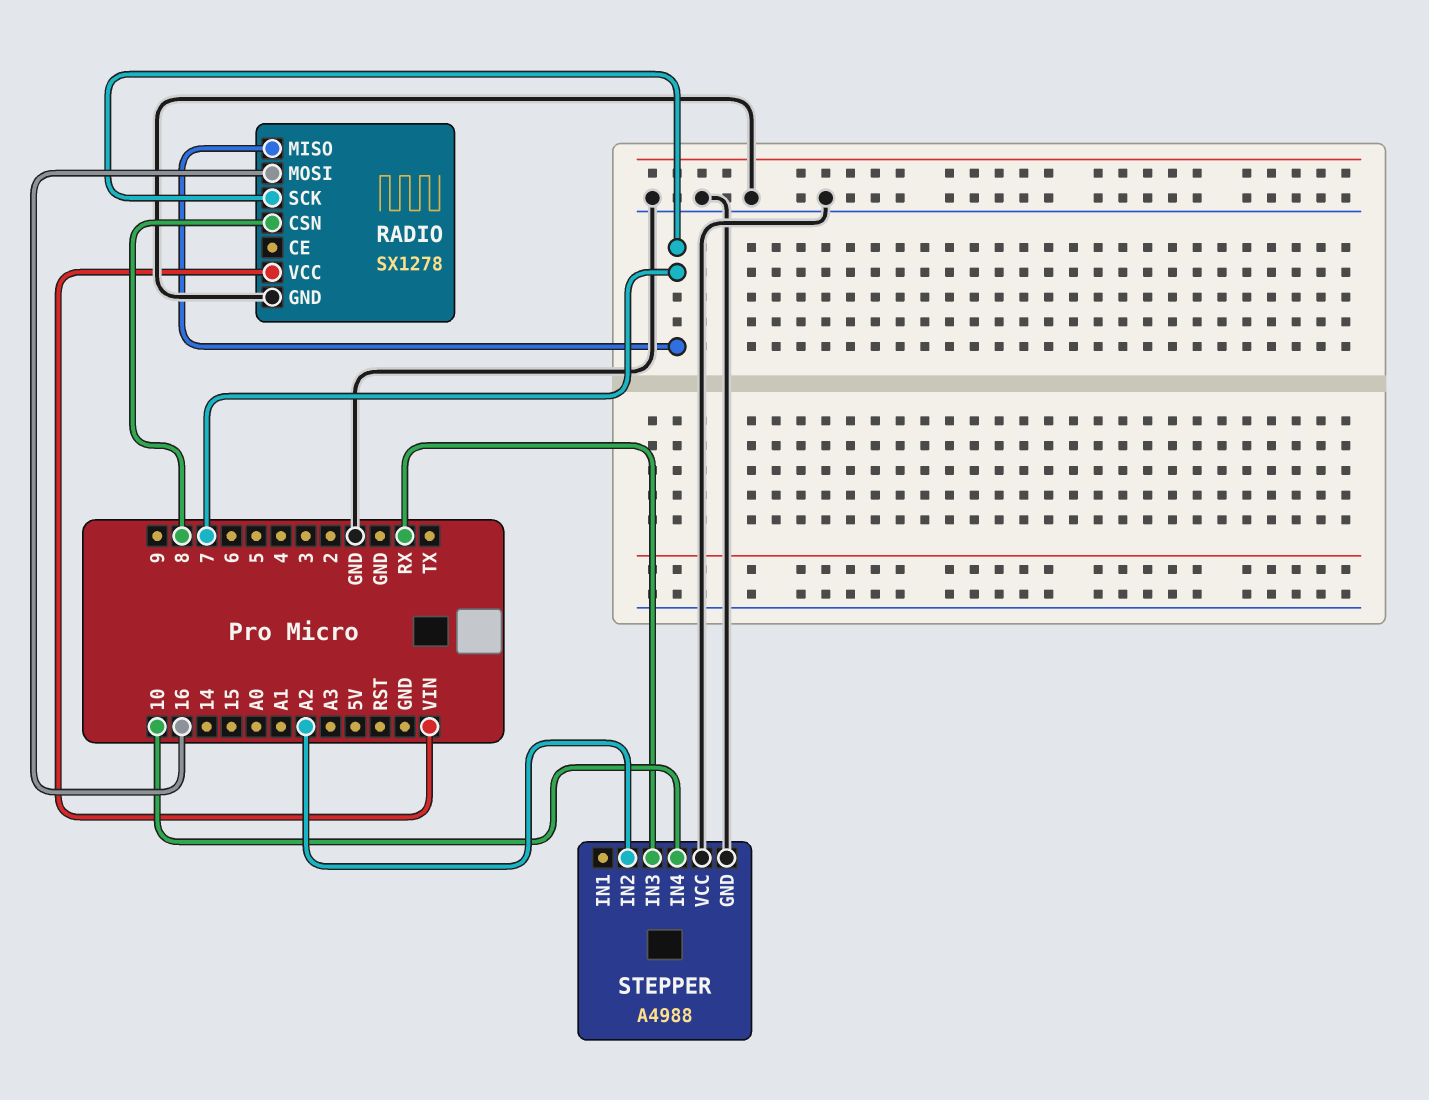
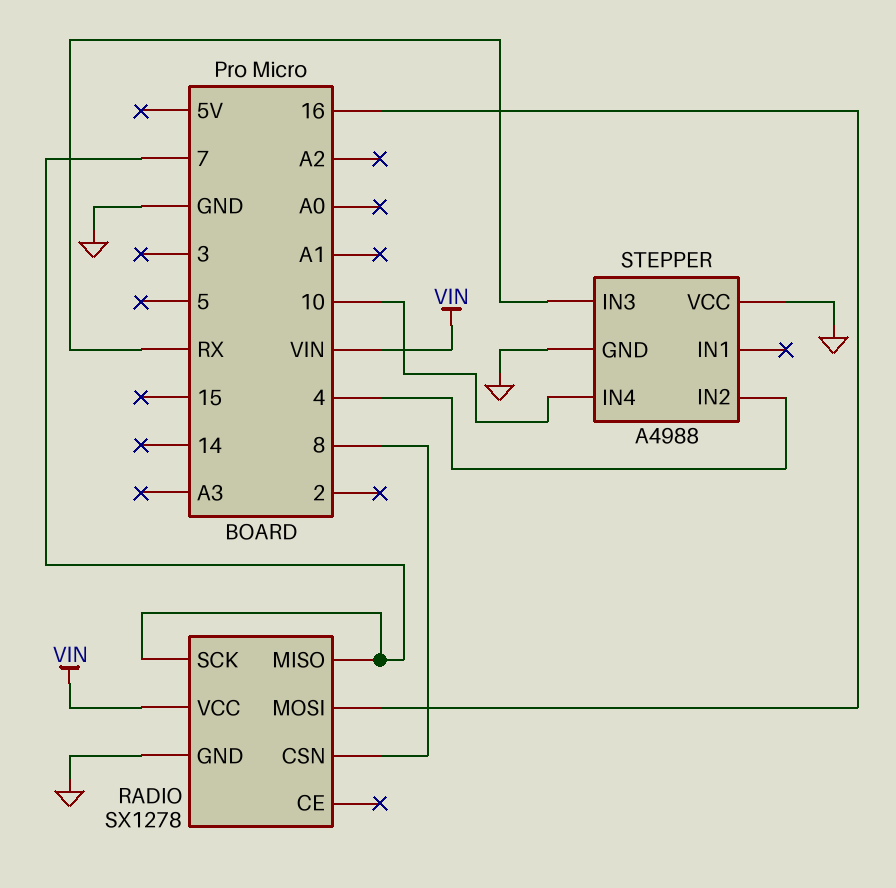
STEPPER pin IN2: A2 -> 4

